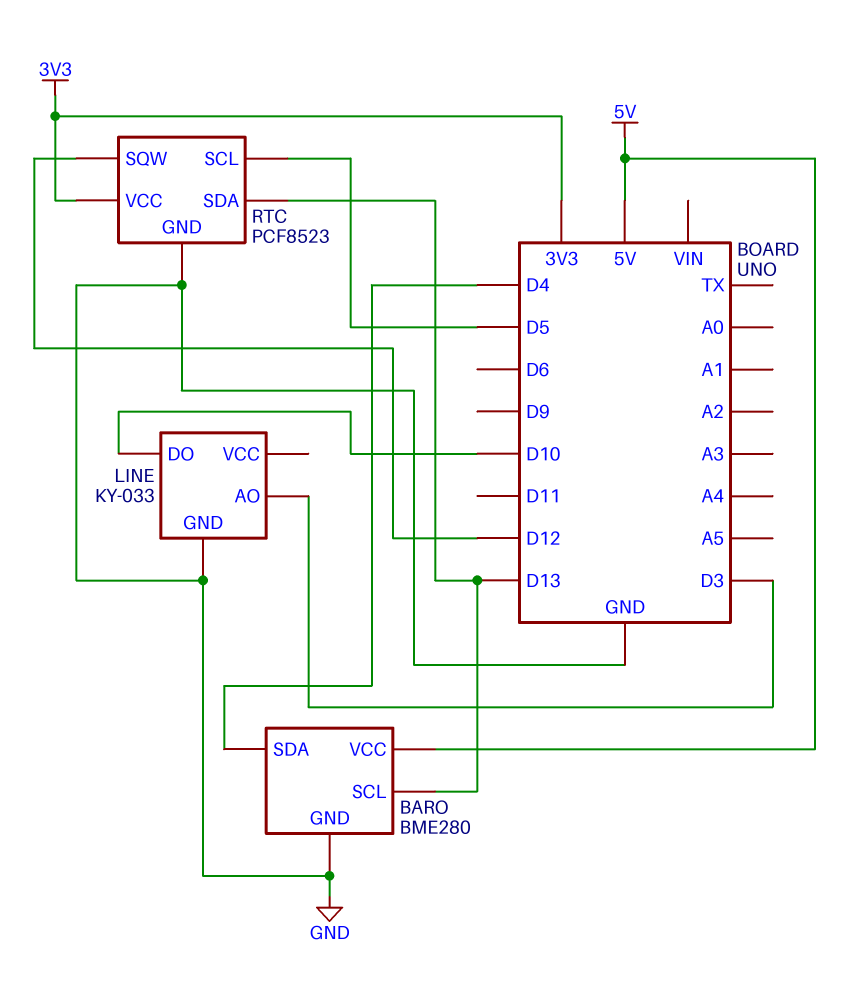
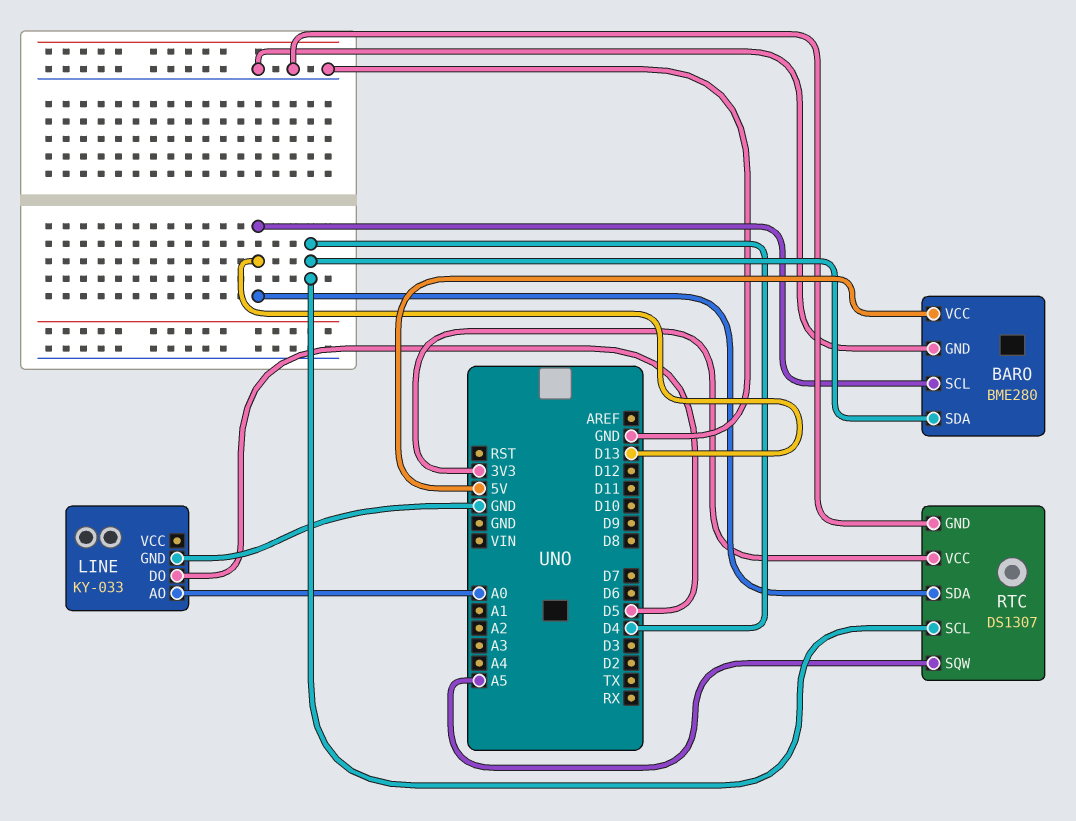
LINE pin AO: D3 -> A0
LINE pin DO: D10 -> D5
RTC: PCF8523 -> DS1307
RTC pin SCL: D5 -> D4
RTC pin SQW: D12 -> A5

